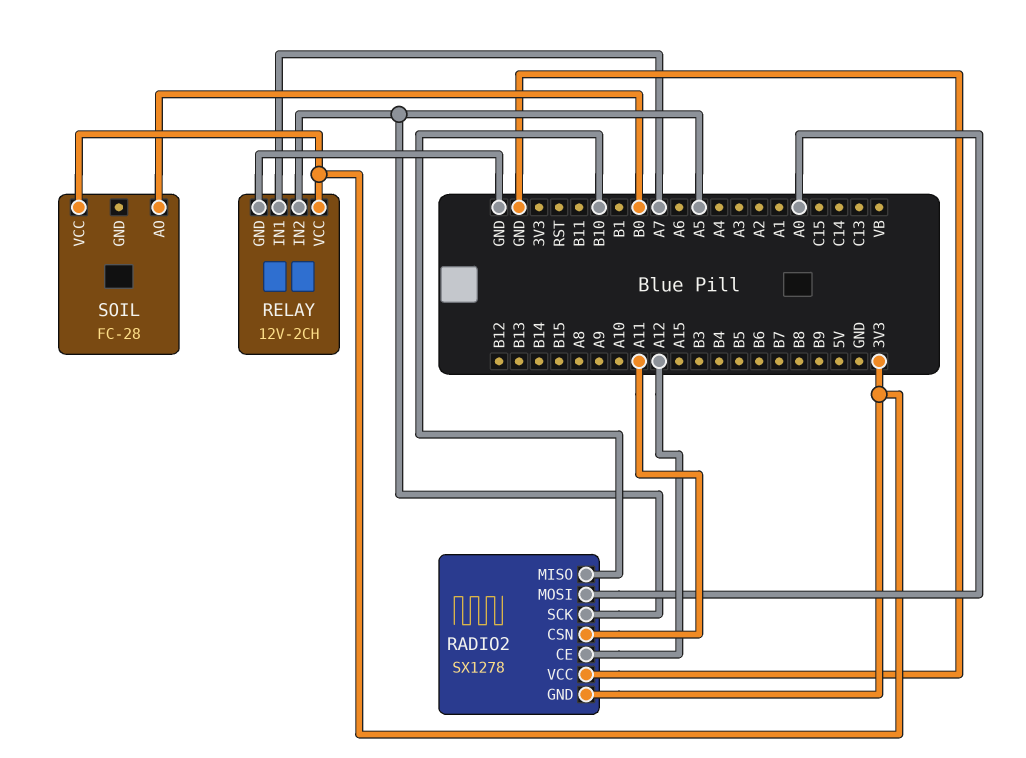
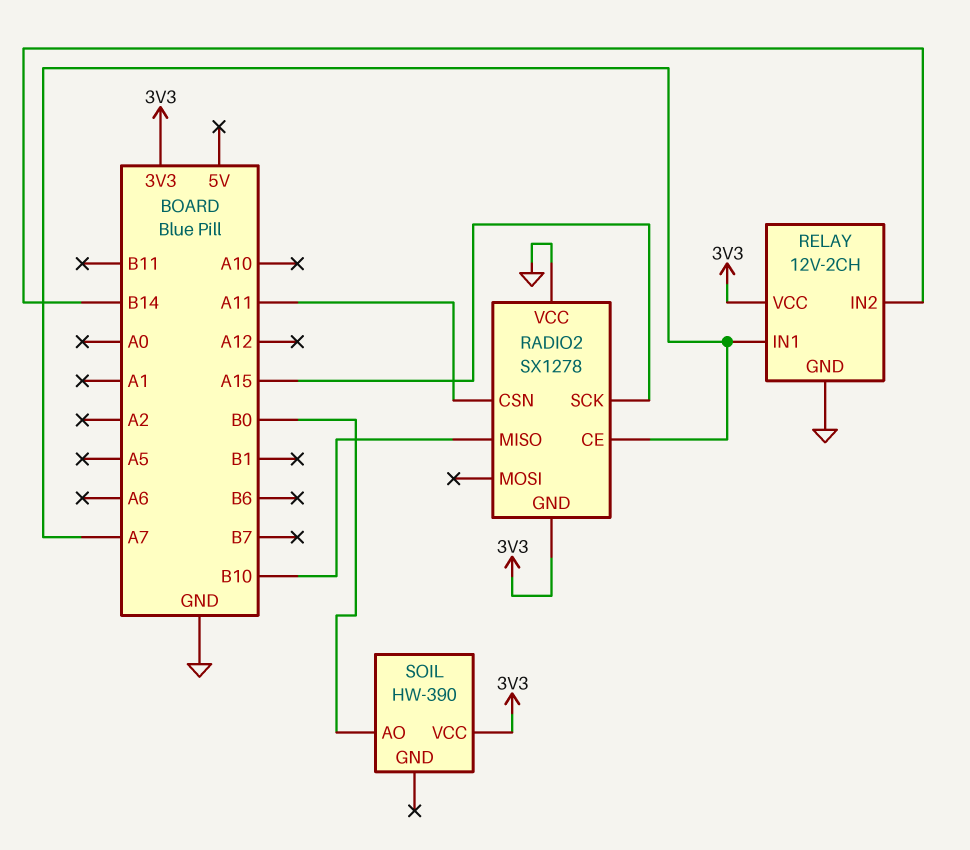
RADIO2 pin CE: A12 -> A7
RADIO2 pin MOSI: A0 -> none
RADIO2 pin SCK: A5 -> A15
RELAY pin IN2: A5 -> B14
SOIL: FC-28 -> HW-390

